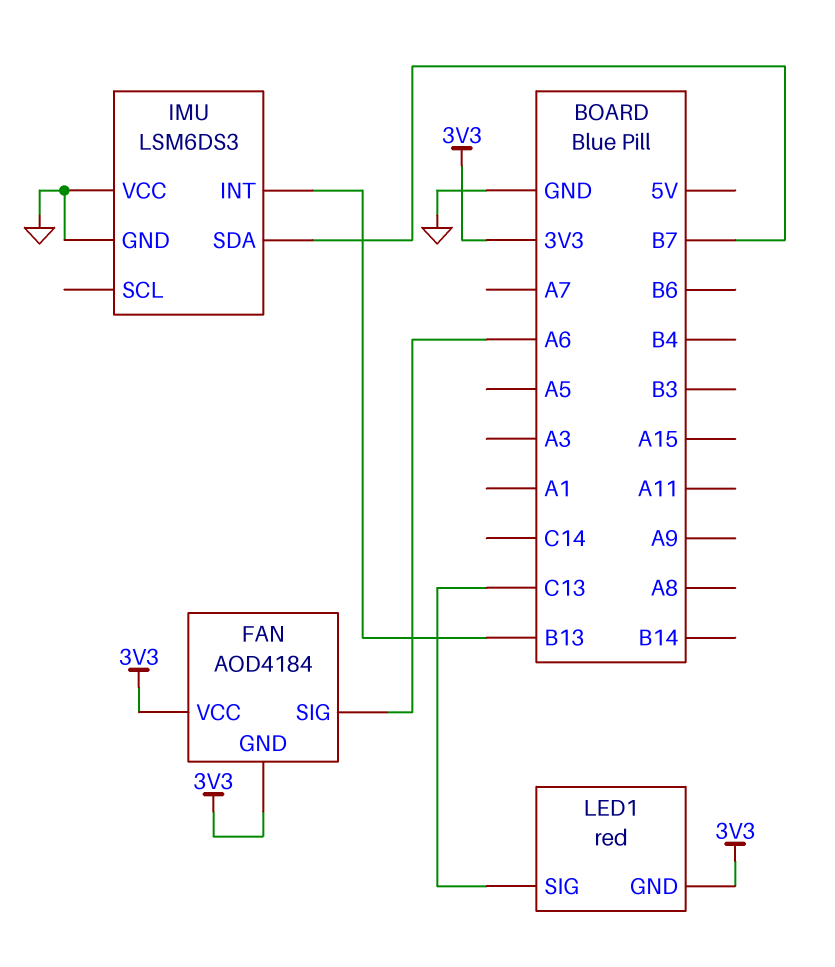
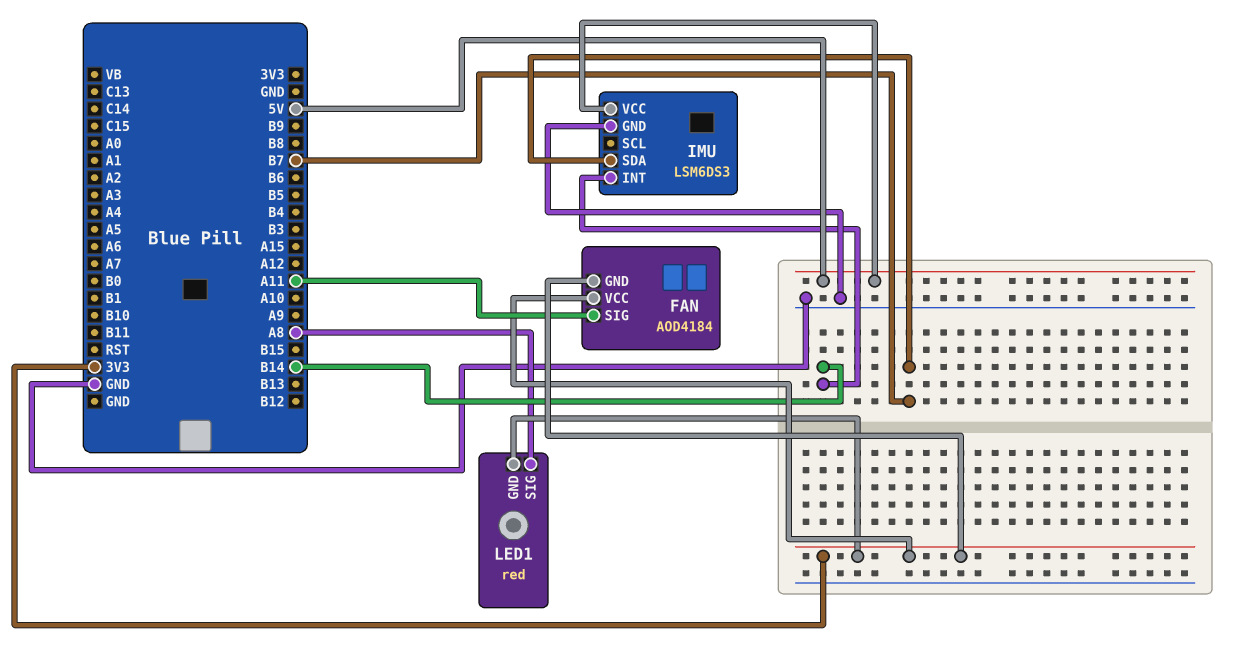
FAN pin SIG: A6 -> A11
IMU pin INT: B13 -> B14
IMU pin VCC: GND -> 5V
LED1 pin SIG: C13 -> A8

